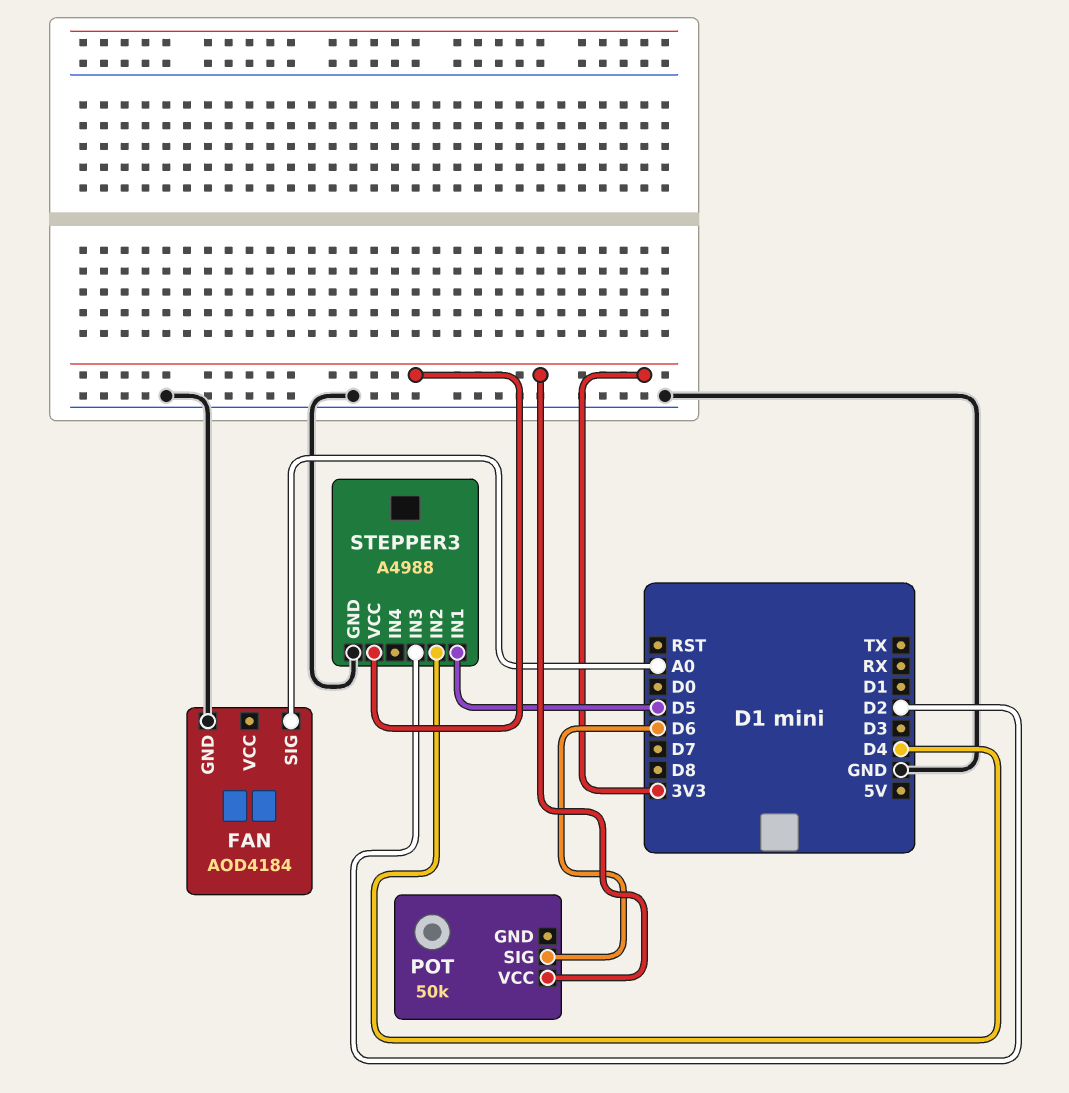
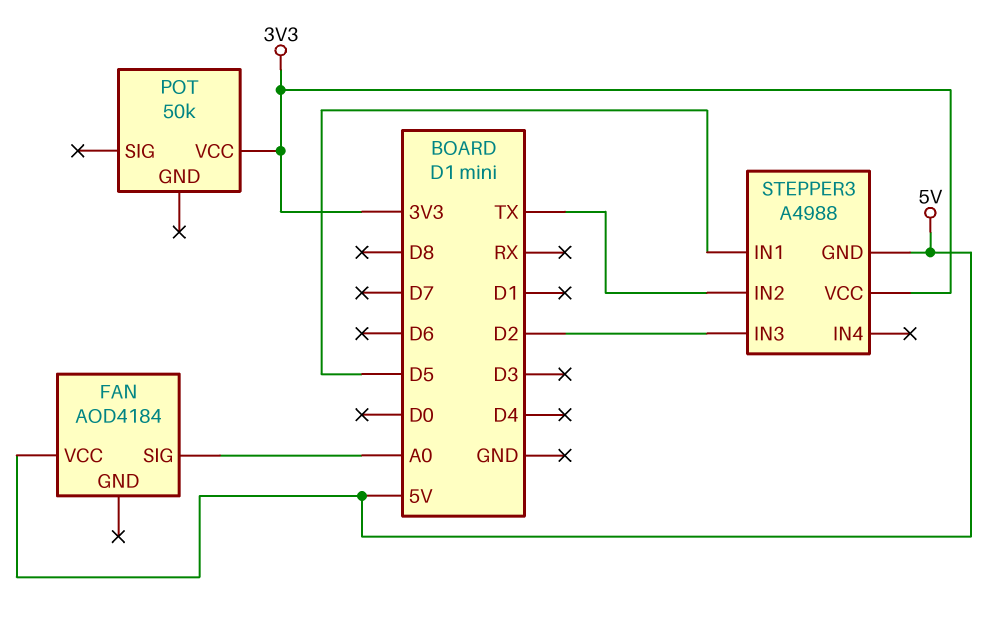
FAN pin GND: GND -> none
FAN pin VCC: none -> 5V
POT pin SIG: D6 -> none
STEPPER3 pin GND: GND -> 5V
STEPPER3 pin IN2: D4 -> TX

